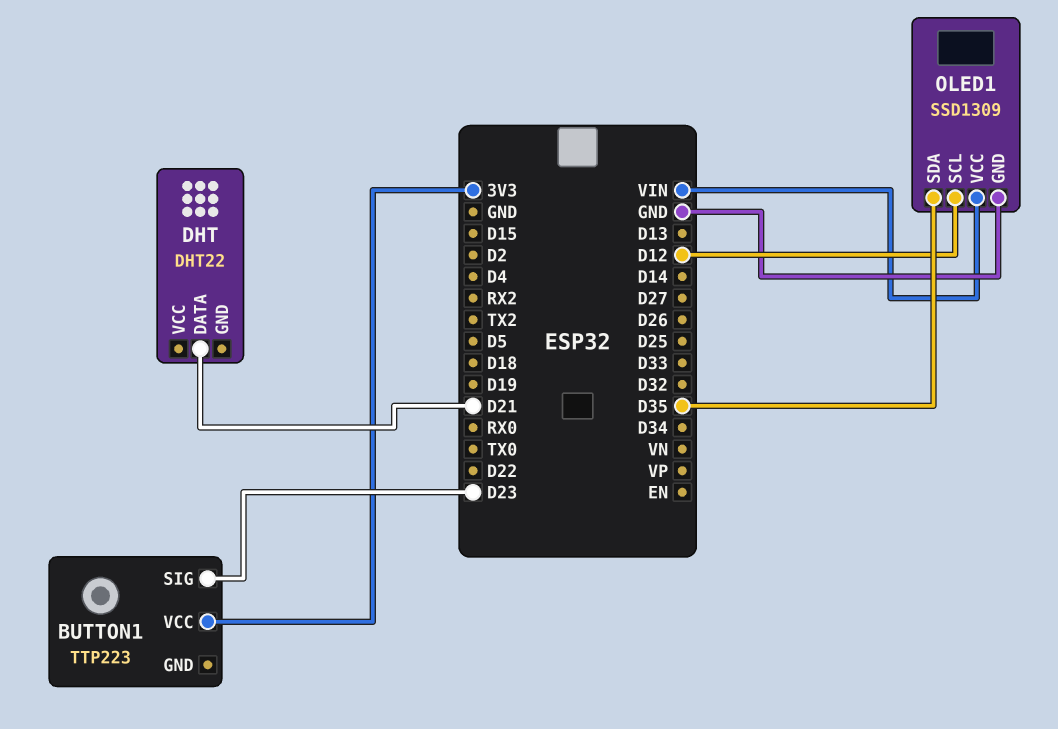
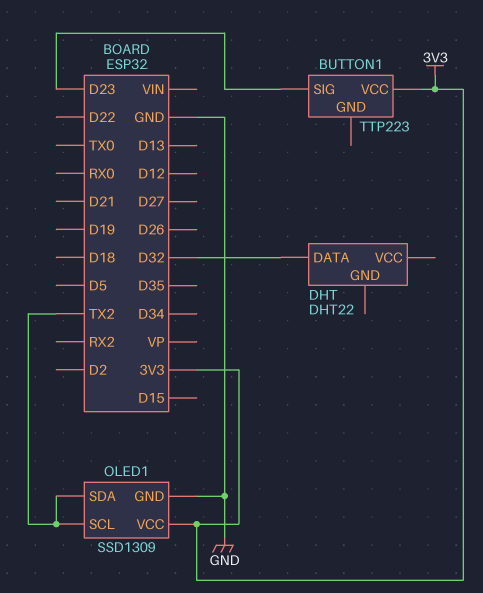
DHT pin DATA: D21 -> D32
OLED1 pin SCL: D12 -> TX2
OLED1 pin SDA: D35 -> TX2
OLED1 pin VCC: VIN -> 3V3

